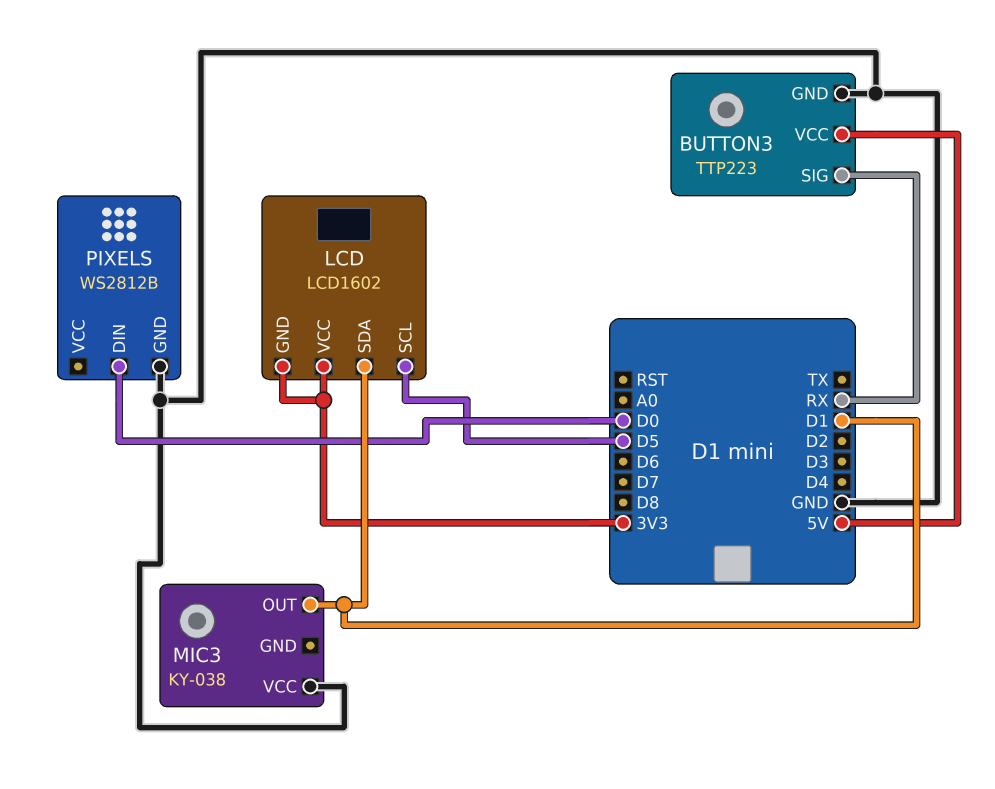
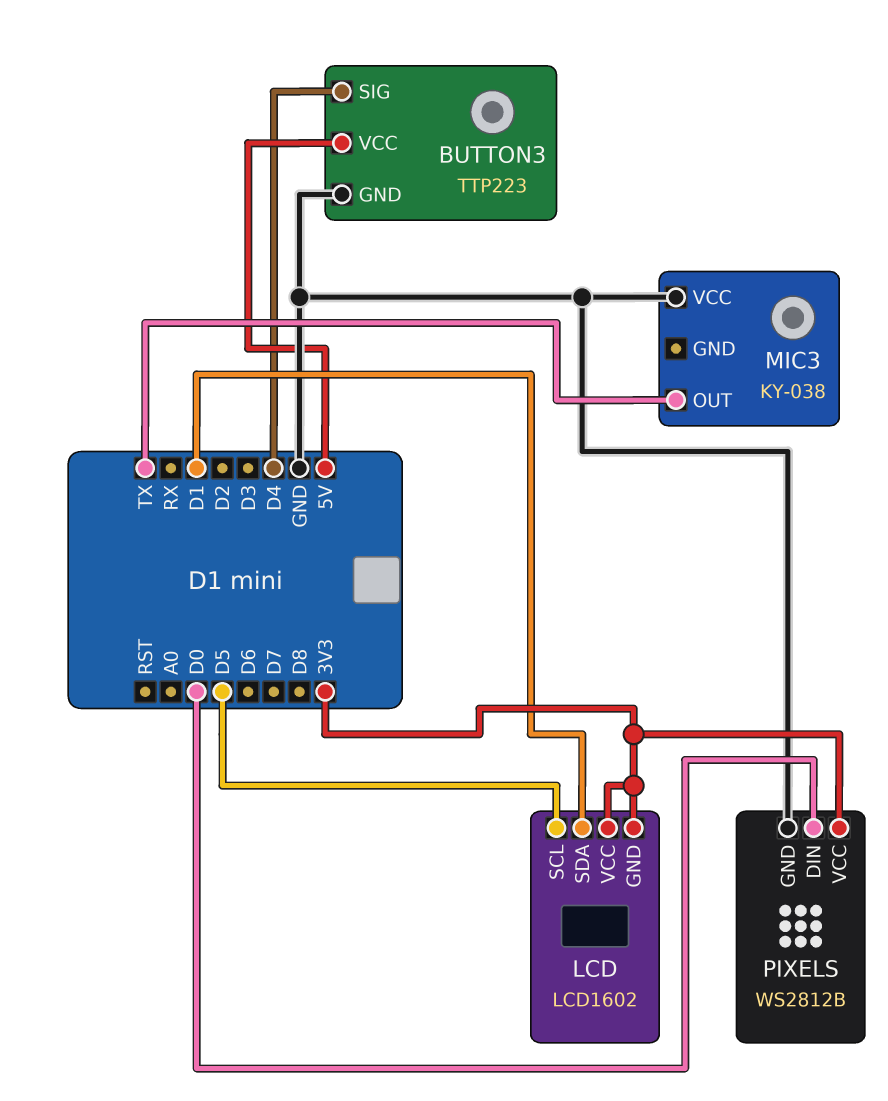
BUTTON3 pin SIG: RX -> D4
MIC3 pin OUT: D1 -> TX
PIXELS pin VCC: none -> 3V3

